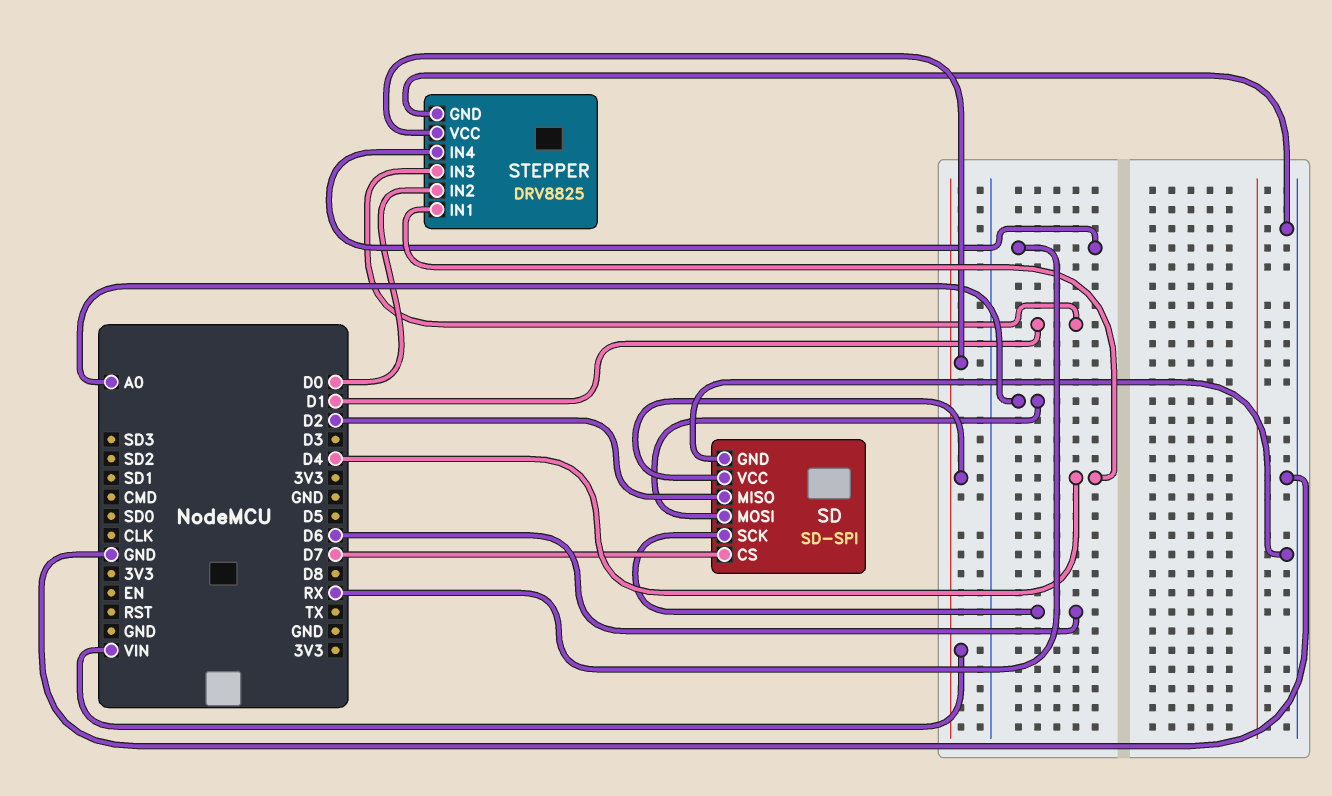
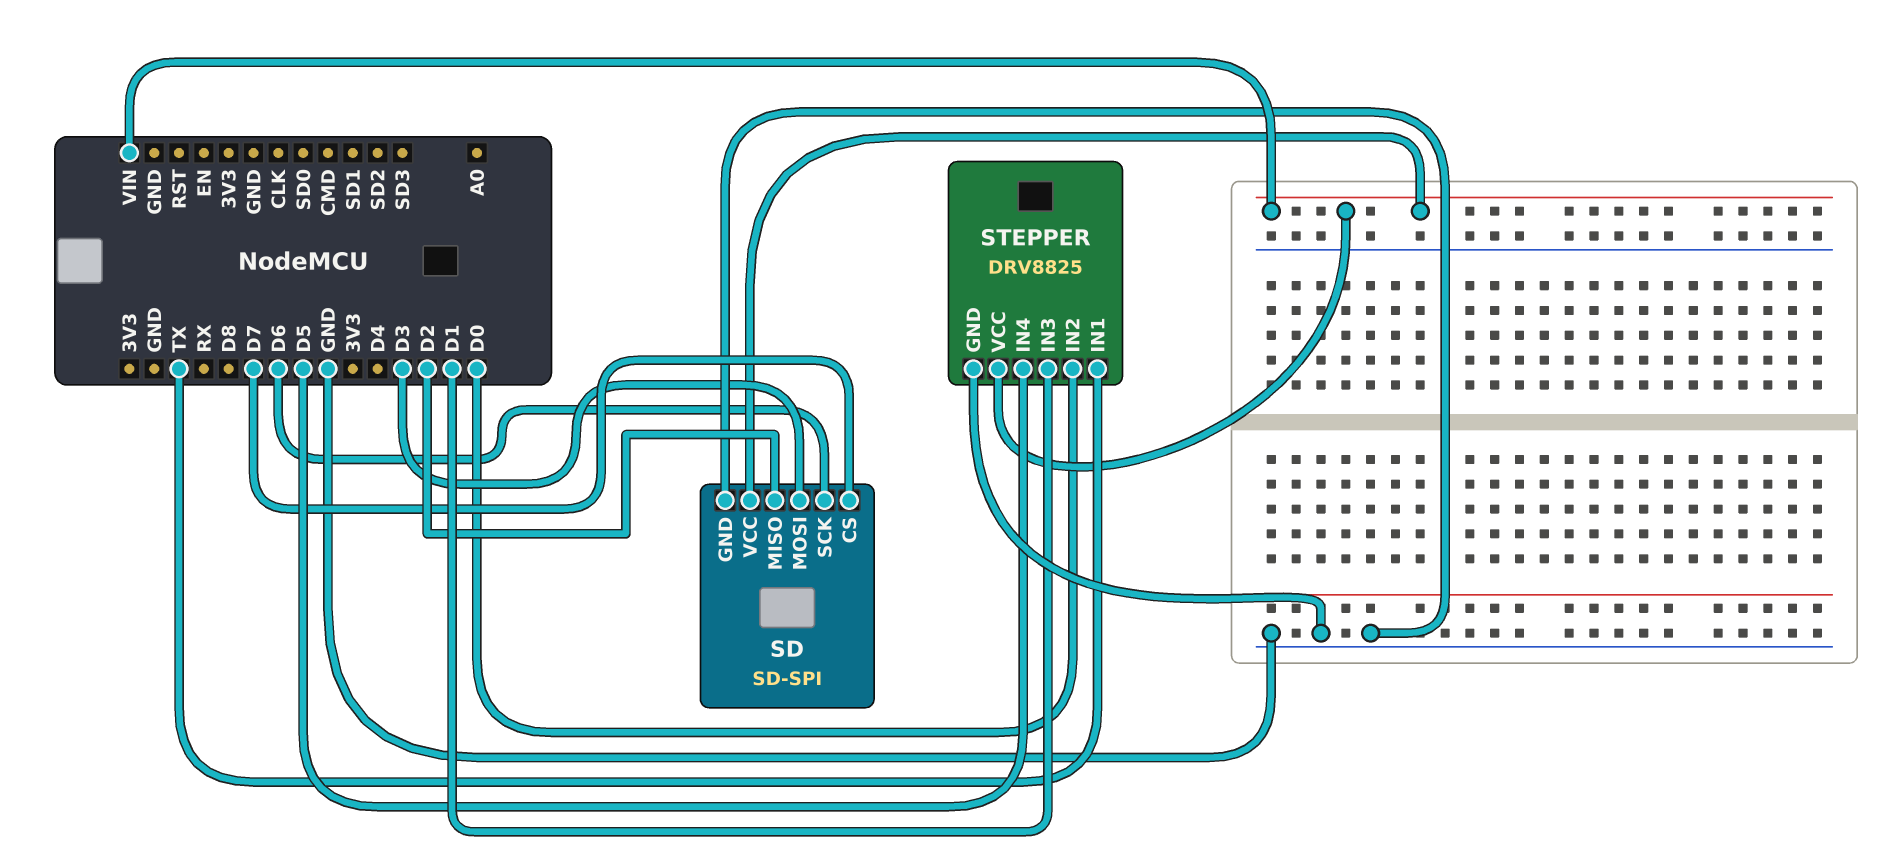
SD pin MOSI: A0 -> D3
STEPPER pin IN1: D4 -> TX
STEPPER pin IN4: RX -> D5

